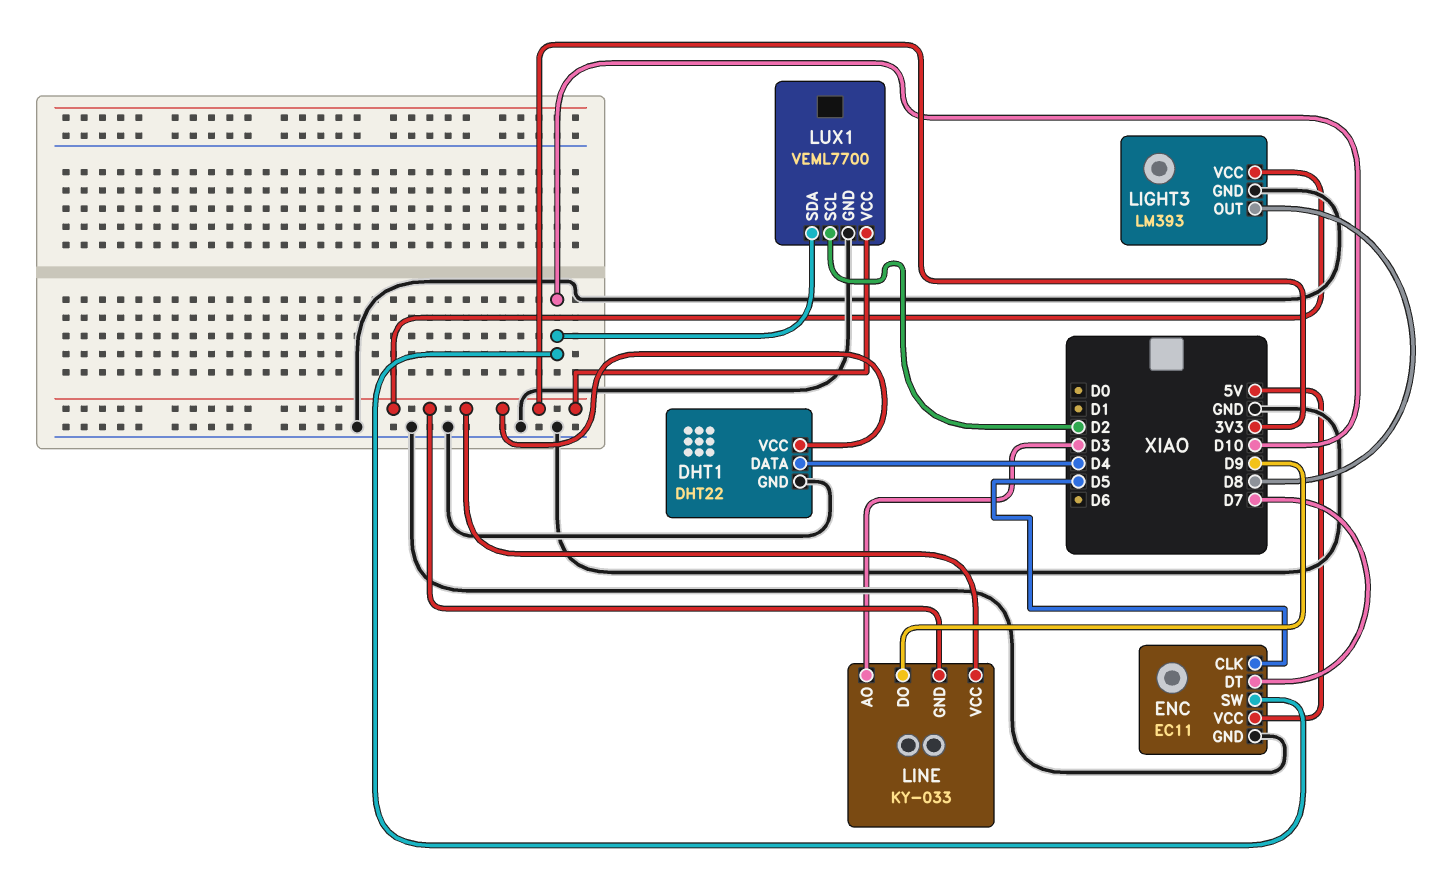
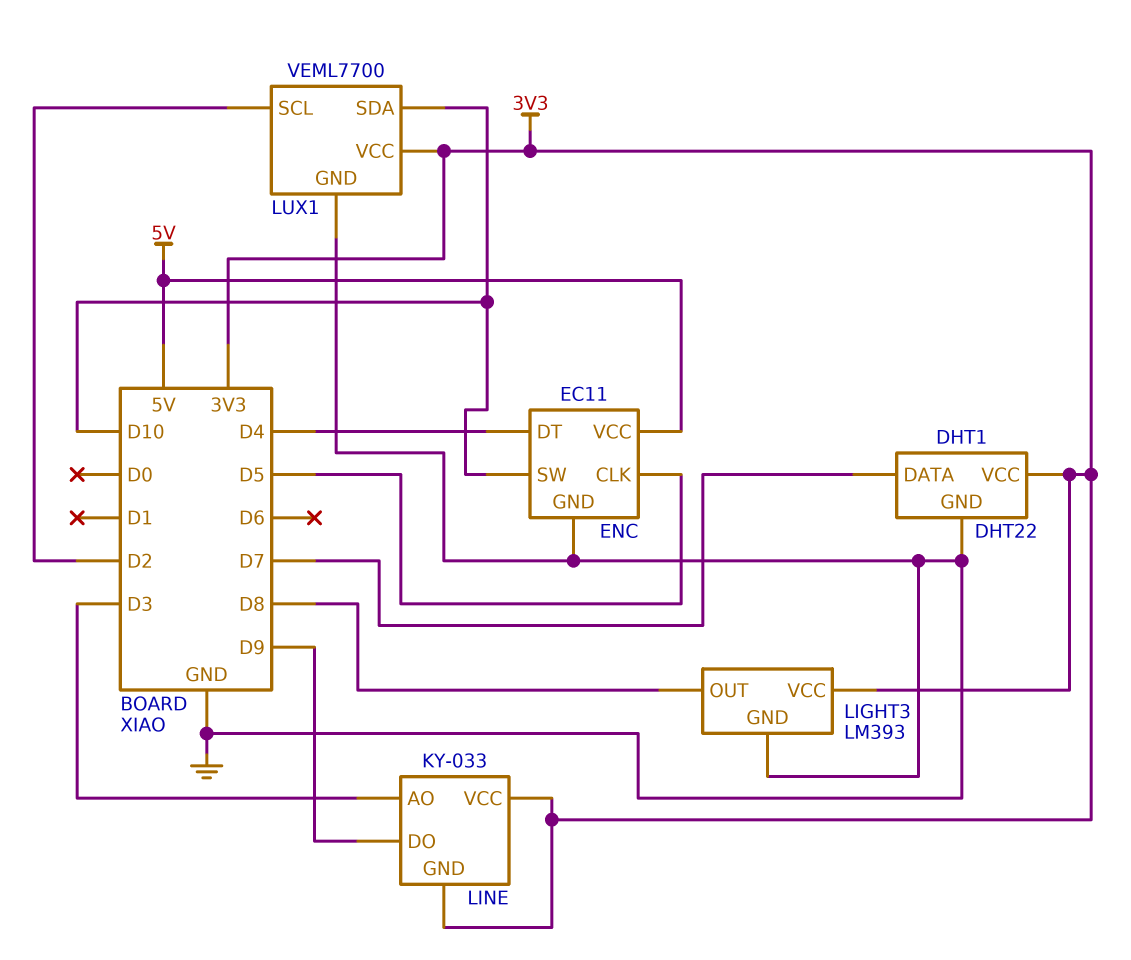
DHT1 pin DATA: D4 -> D7
ENC pin DT: D7 -> D4

